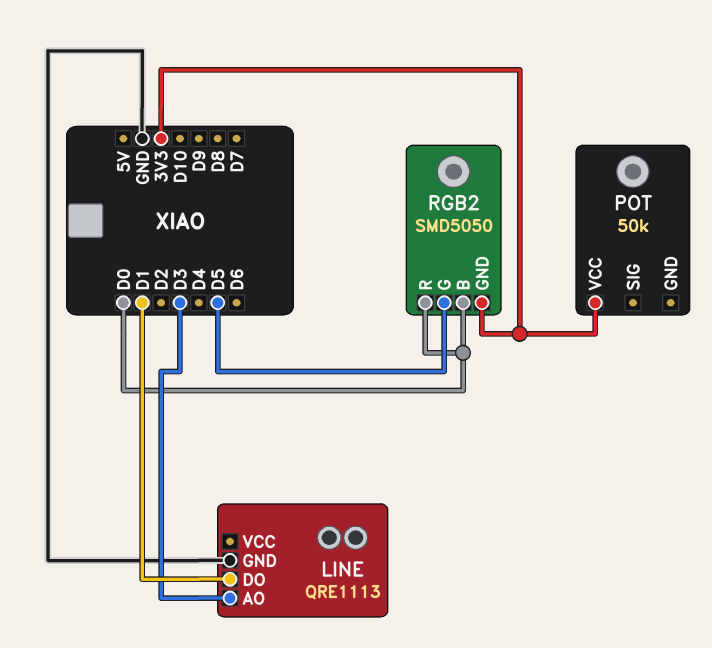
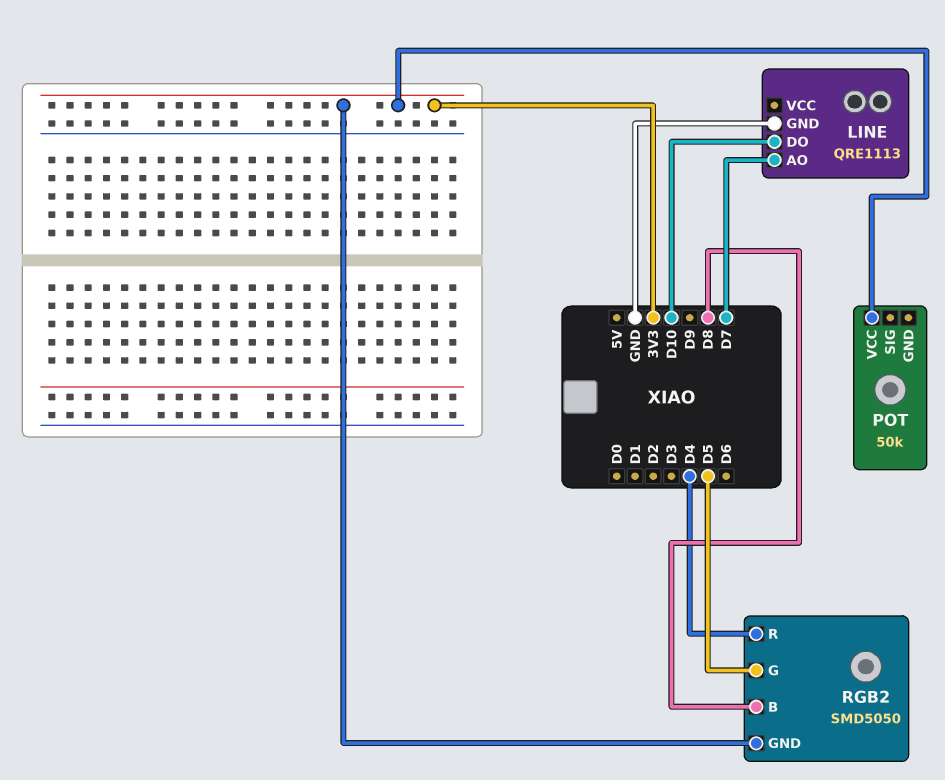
LINE pin AO: D3 -> D7
LINE pin DO: D1 -> D10
RGB2 pin B: D0 -> D8
RGB2 pin R: D0 -> D4

